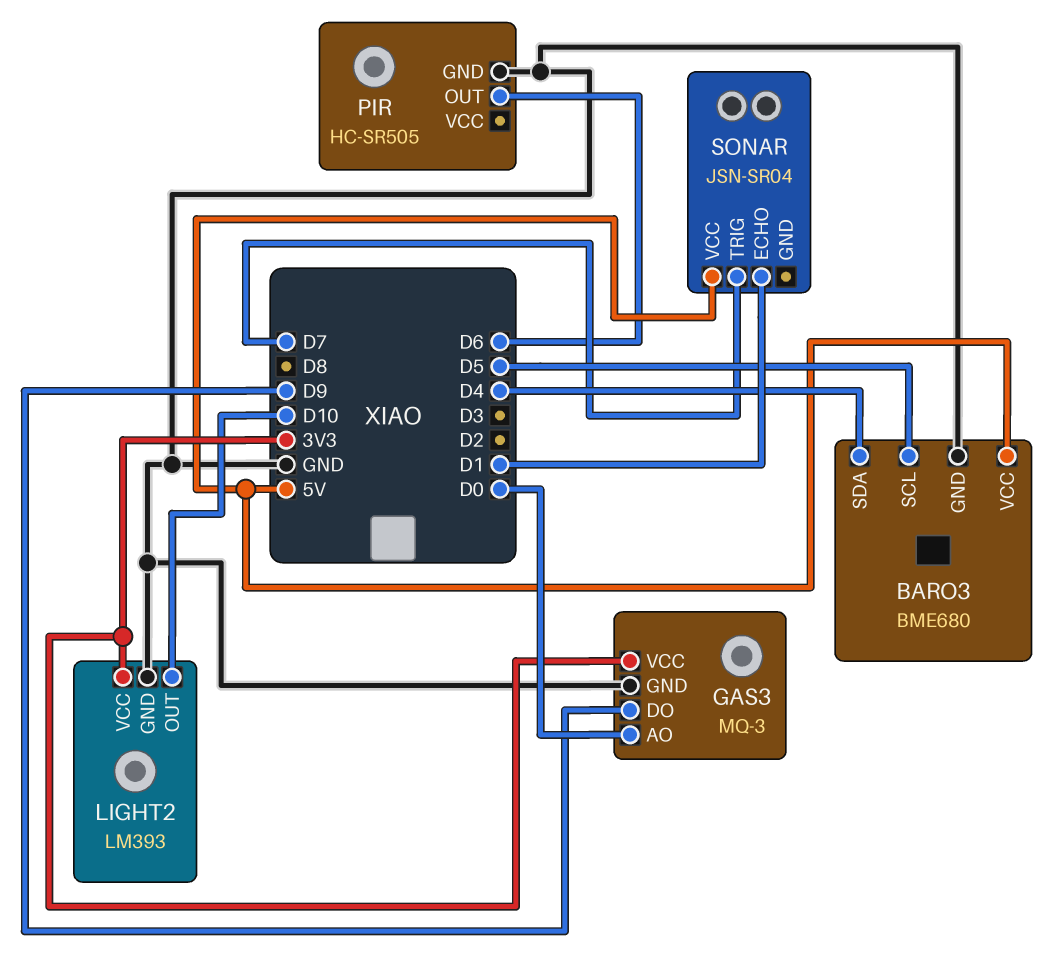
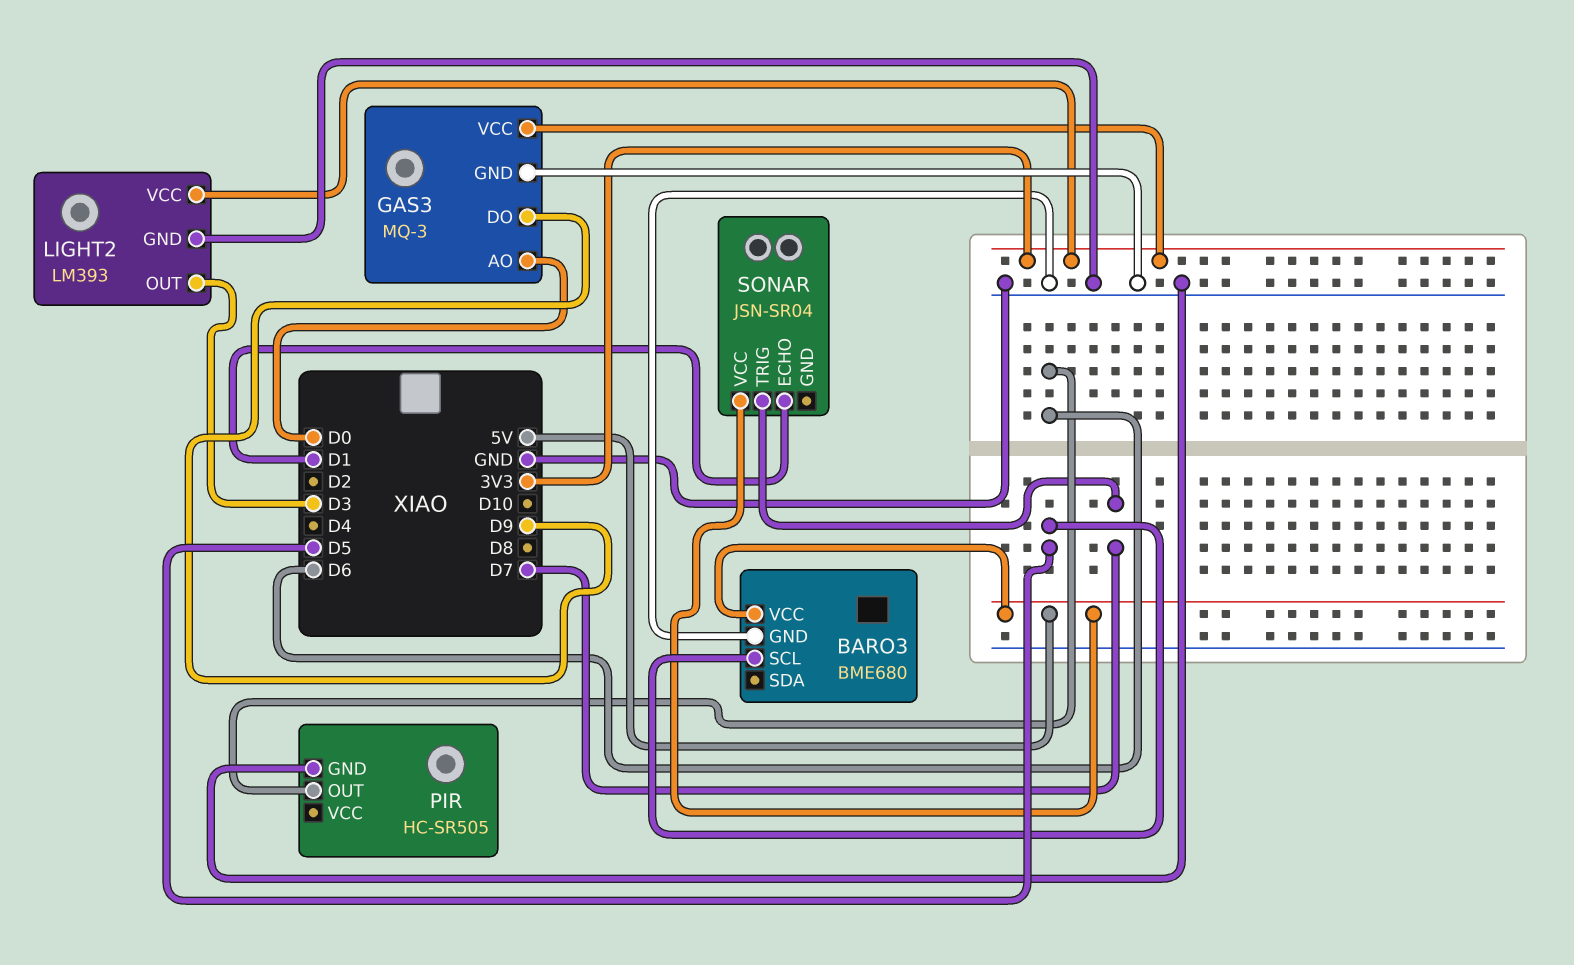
BARO3 pin SDA: D4 -> none
LIGHT2 pin OUT: D10 -> D3

